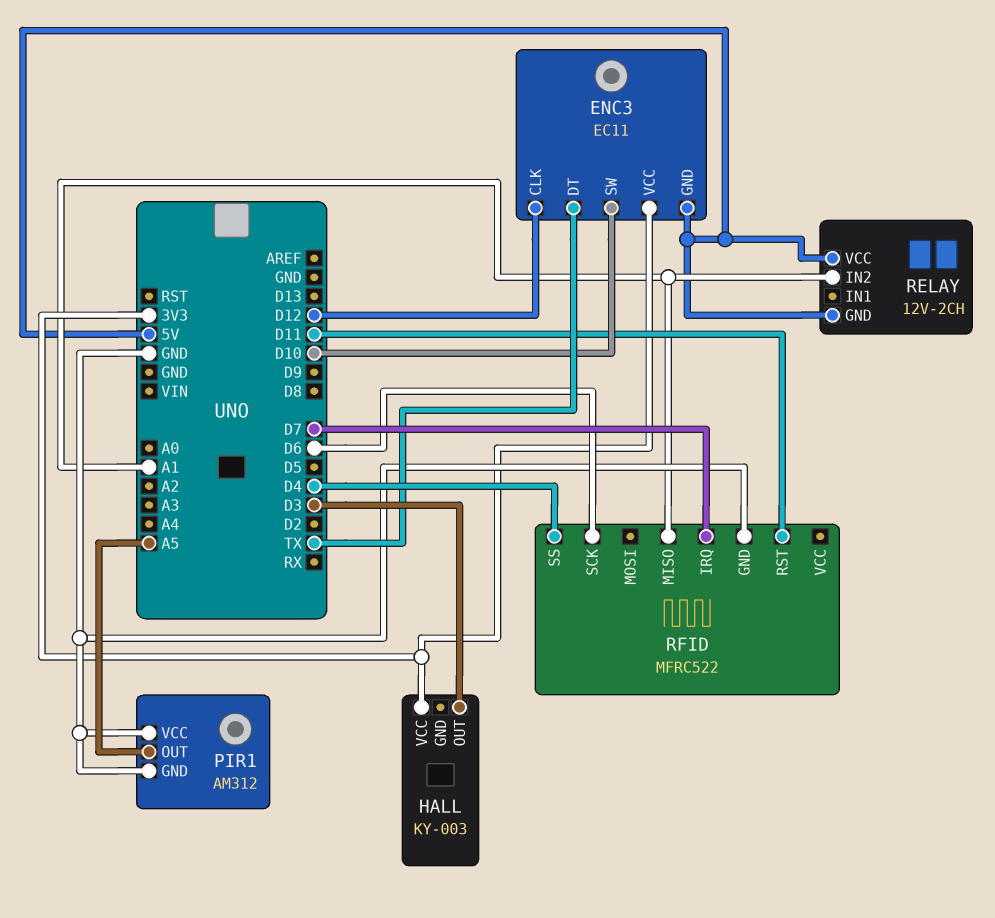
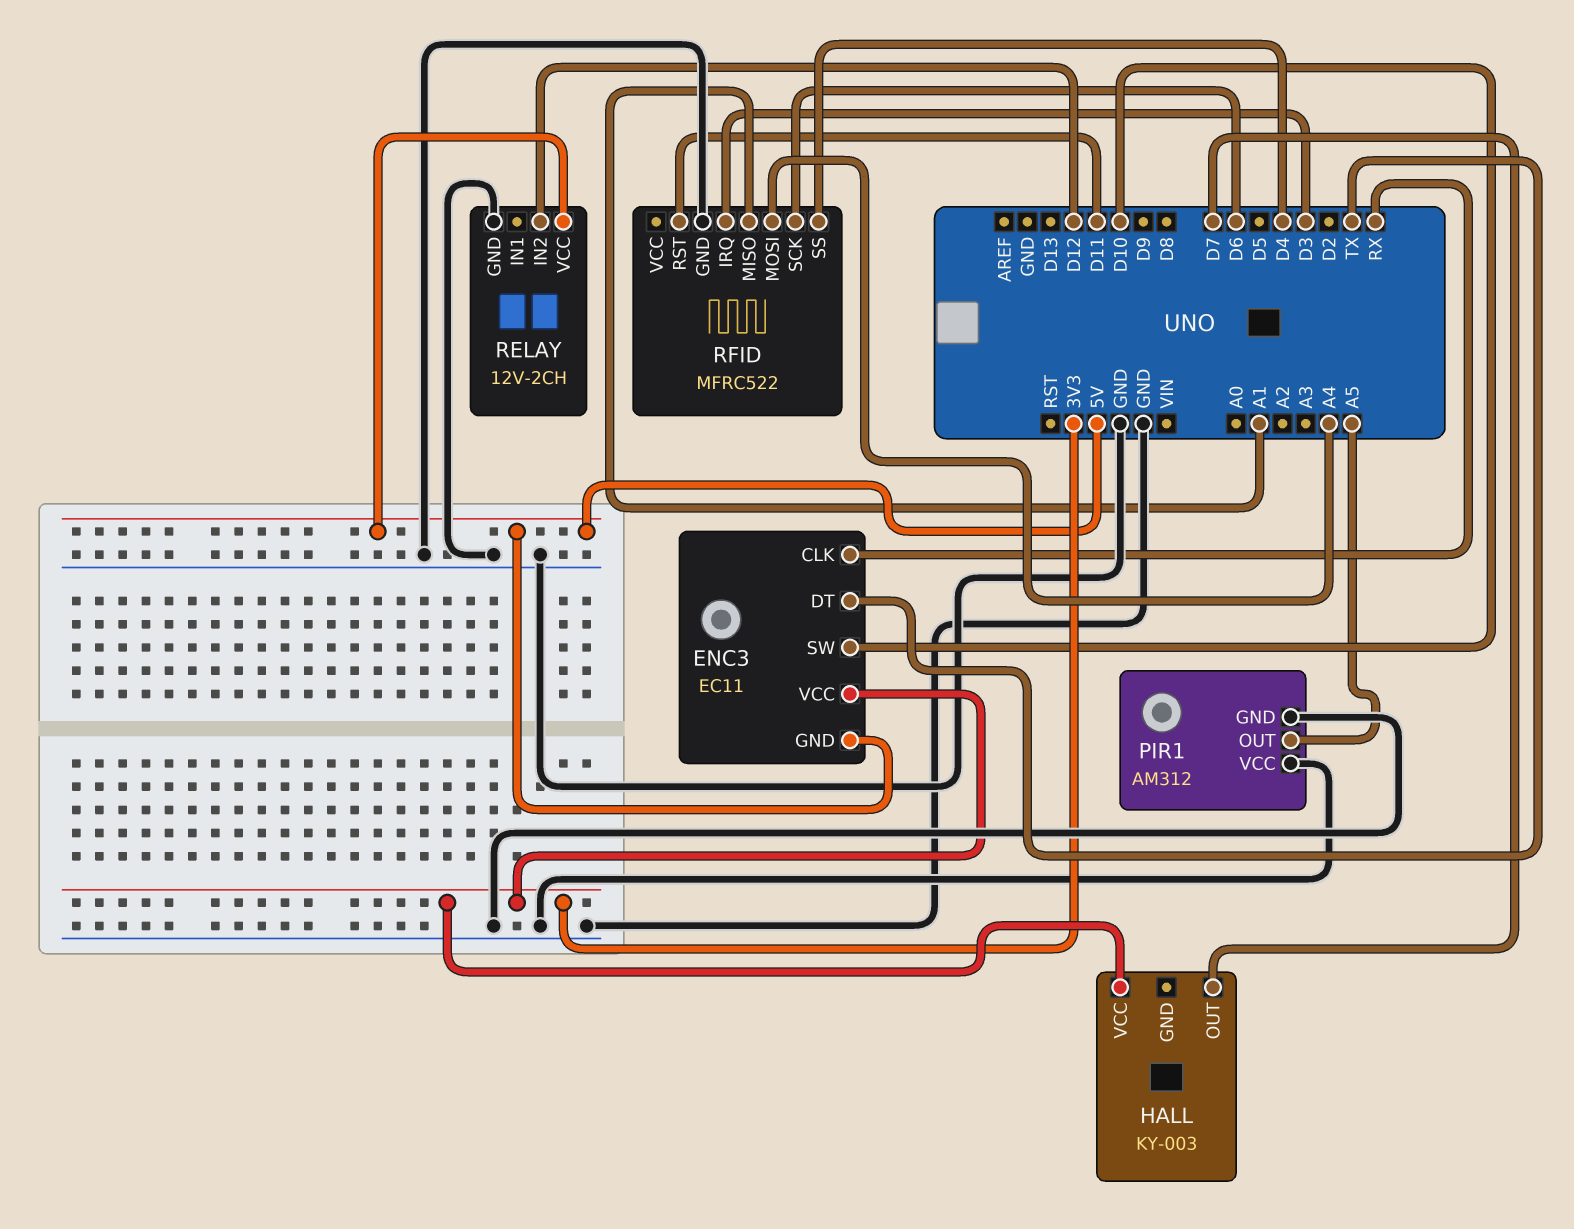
ENC3 pin CLK: D12 -> RX
HALL pin OUT: D3 -> D7
RELAY pin GND: 5V -> GND
RELAY pin IN2: A1 -> D12
RFID pin IRQ: D7 -> D3
RFID pin MOSI: none -> A4

